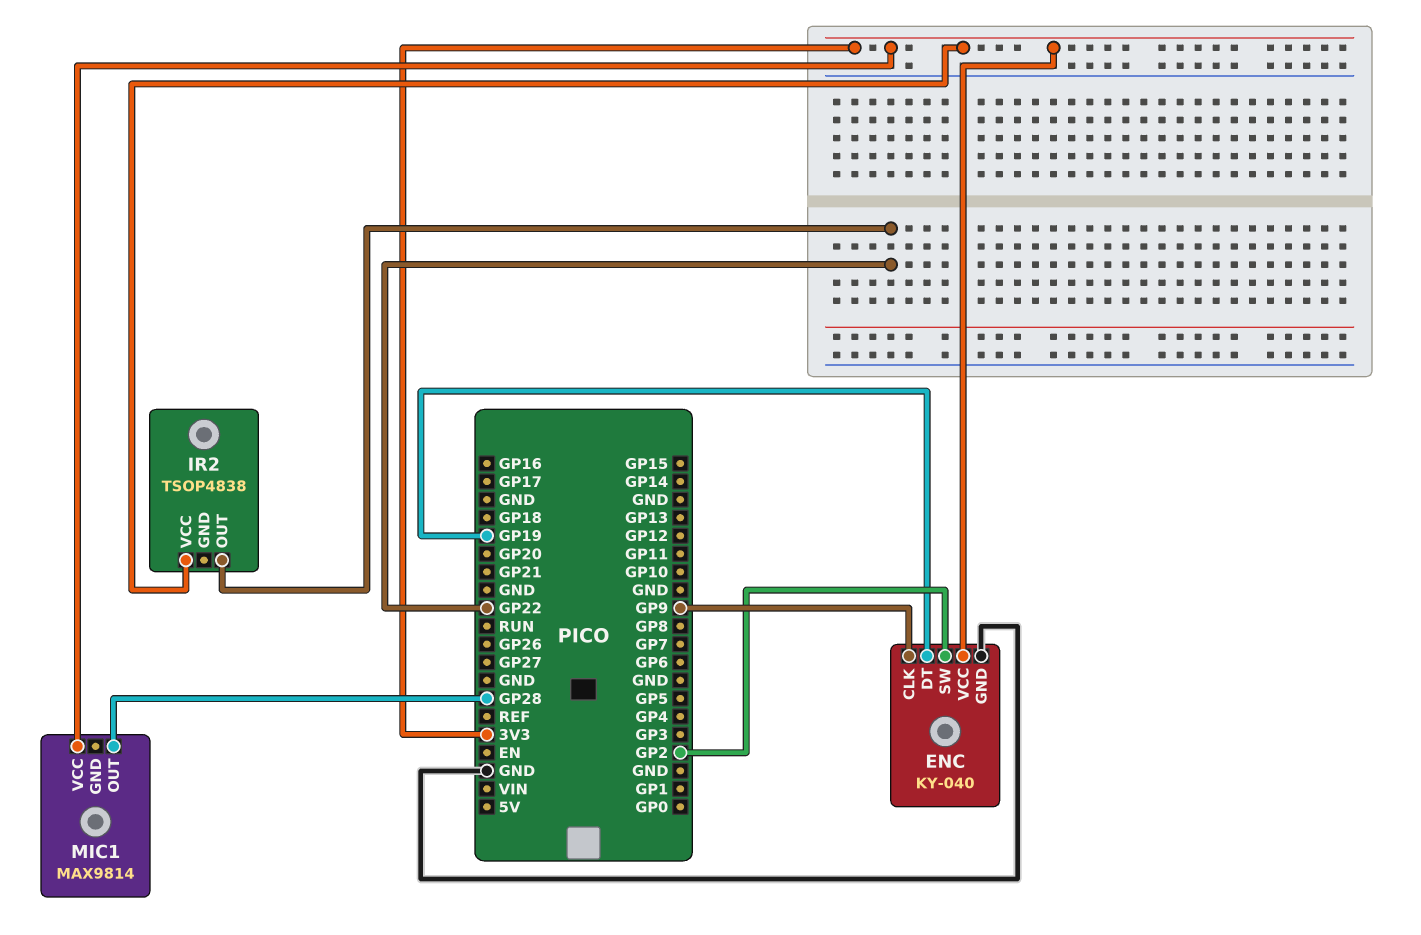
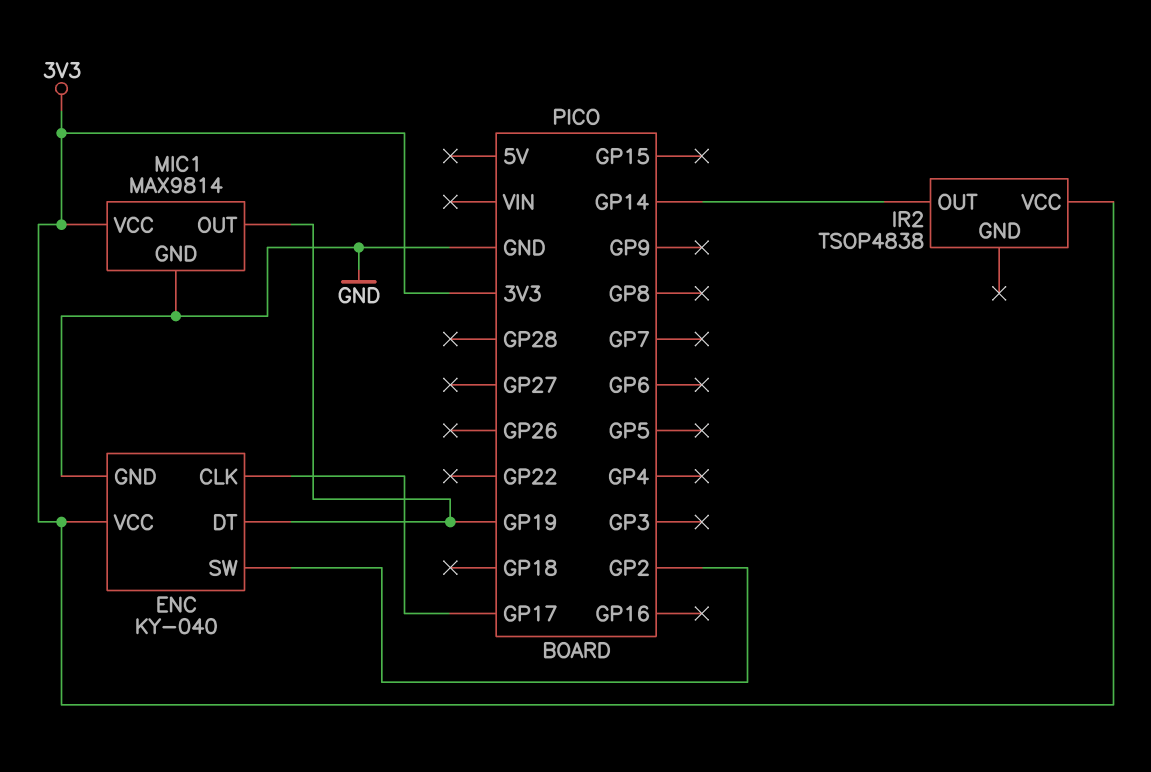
ENC pin CLK: GP9 -> GP17
IR2 pin OUT: GP22 -> GP14
MIC1 pin GND: none -> GND
MIC1 pin OUT: GP28 -> GP19

